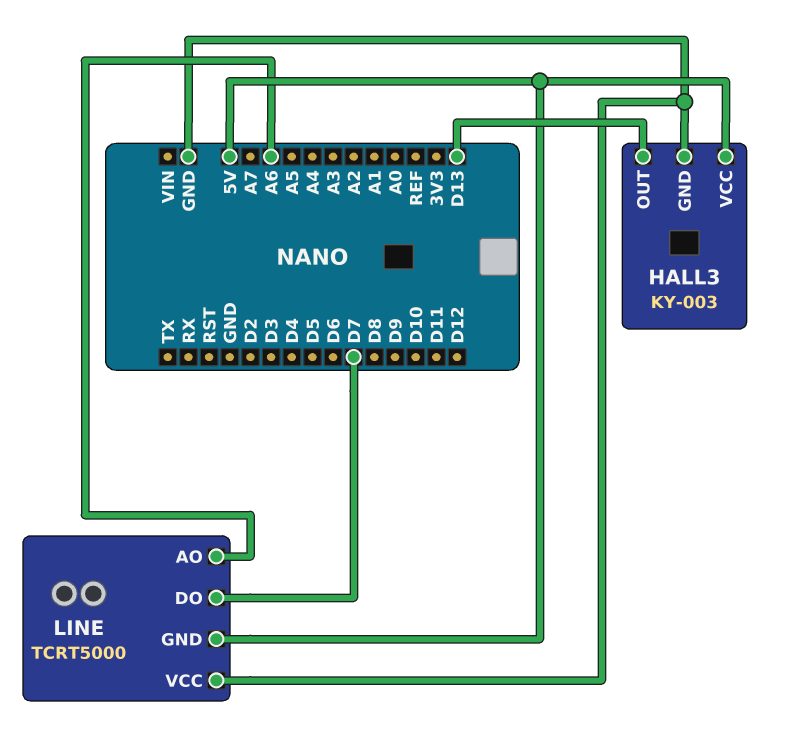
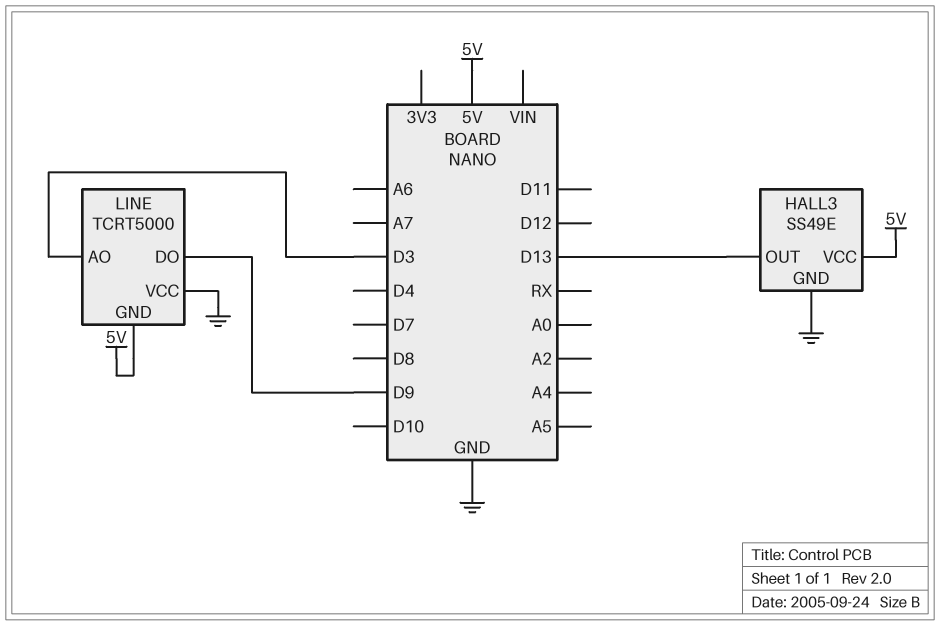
HALL3: KY-003 -> SS49E
LINE pin AO: A6 -> D3
LINE pin DO: D7 -> D9

